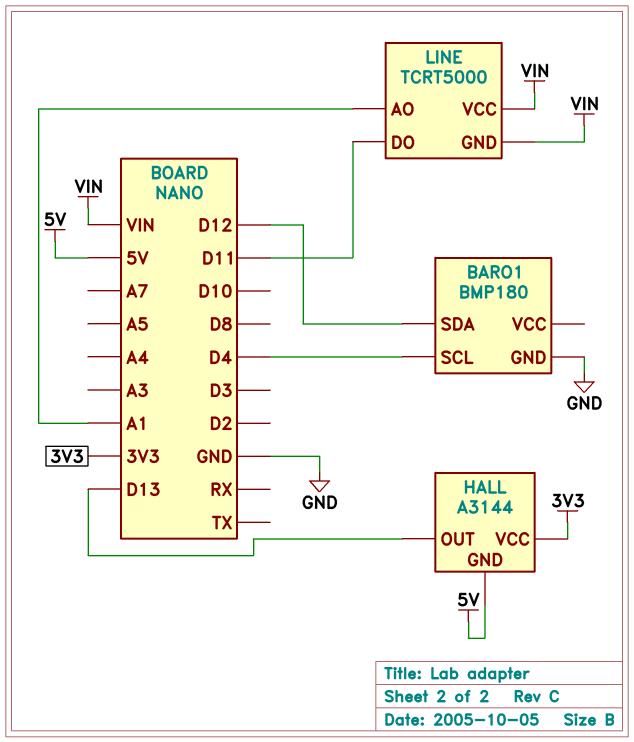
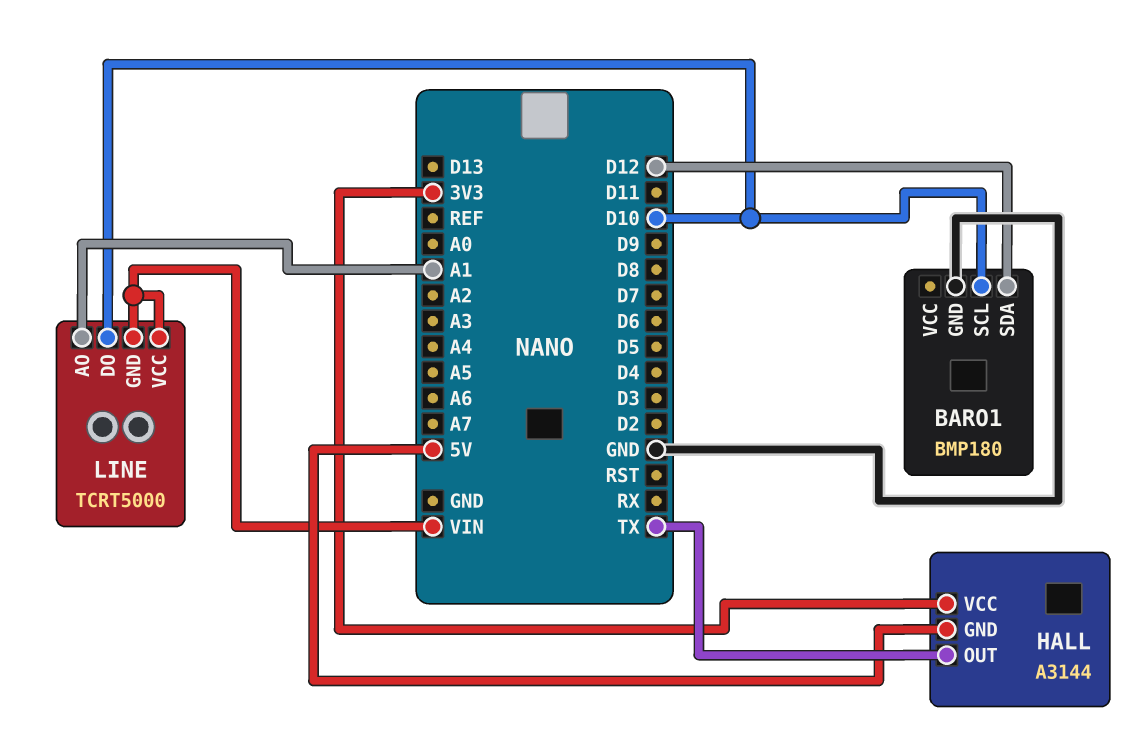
BARO1 pin SCL: D4 -> D10
HALL pin OUT: D13 -> TX
LINE pin DO: D11 -> D10

